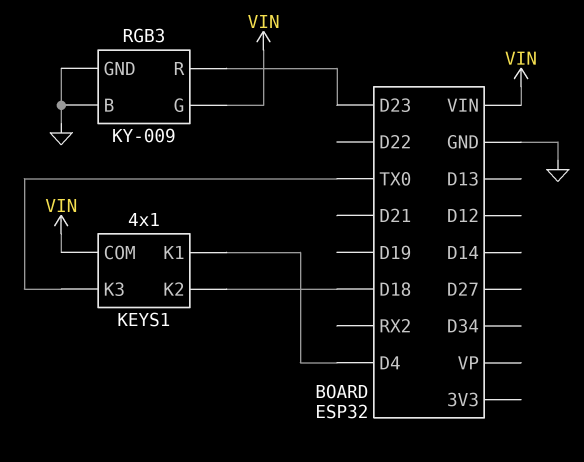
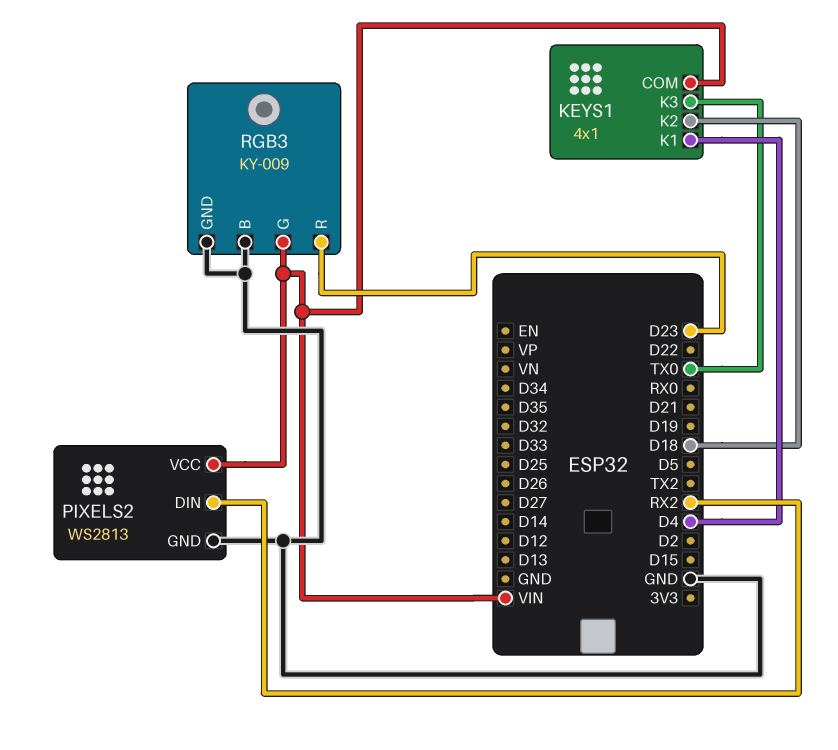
PIXELS2: none -> WS2813
PIXELS2 pin DIN: none -> RX2
PIXELS2 pin GND: none -> GND
PIXELS2 pin VCC: none -> VIN

